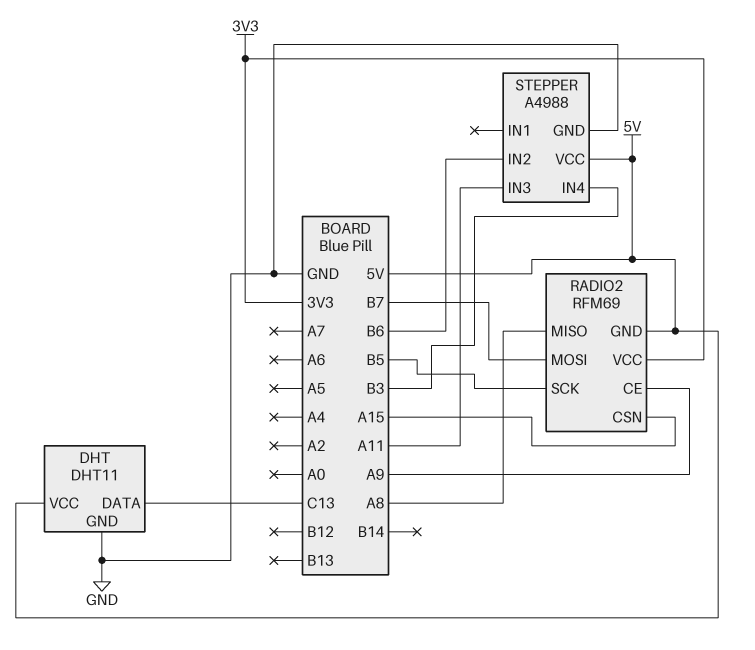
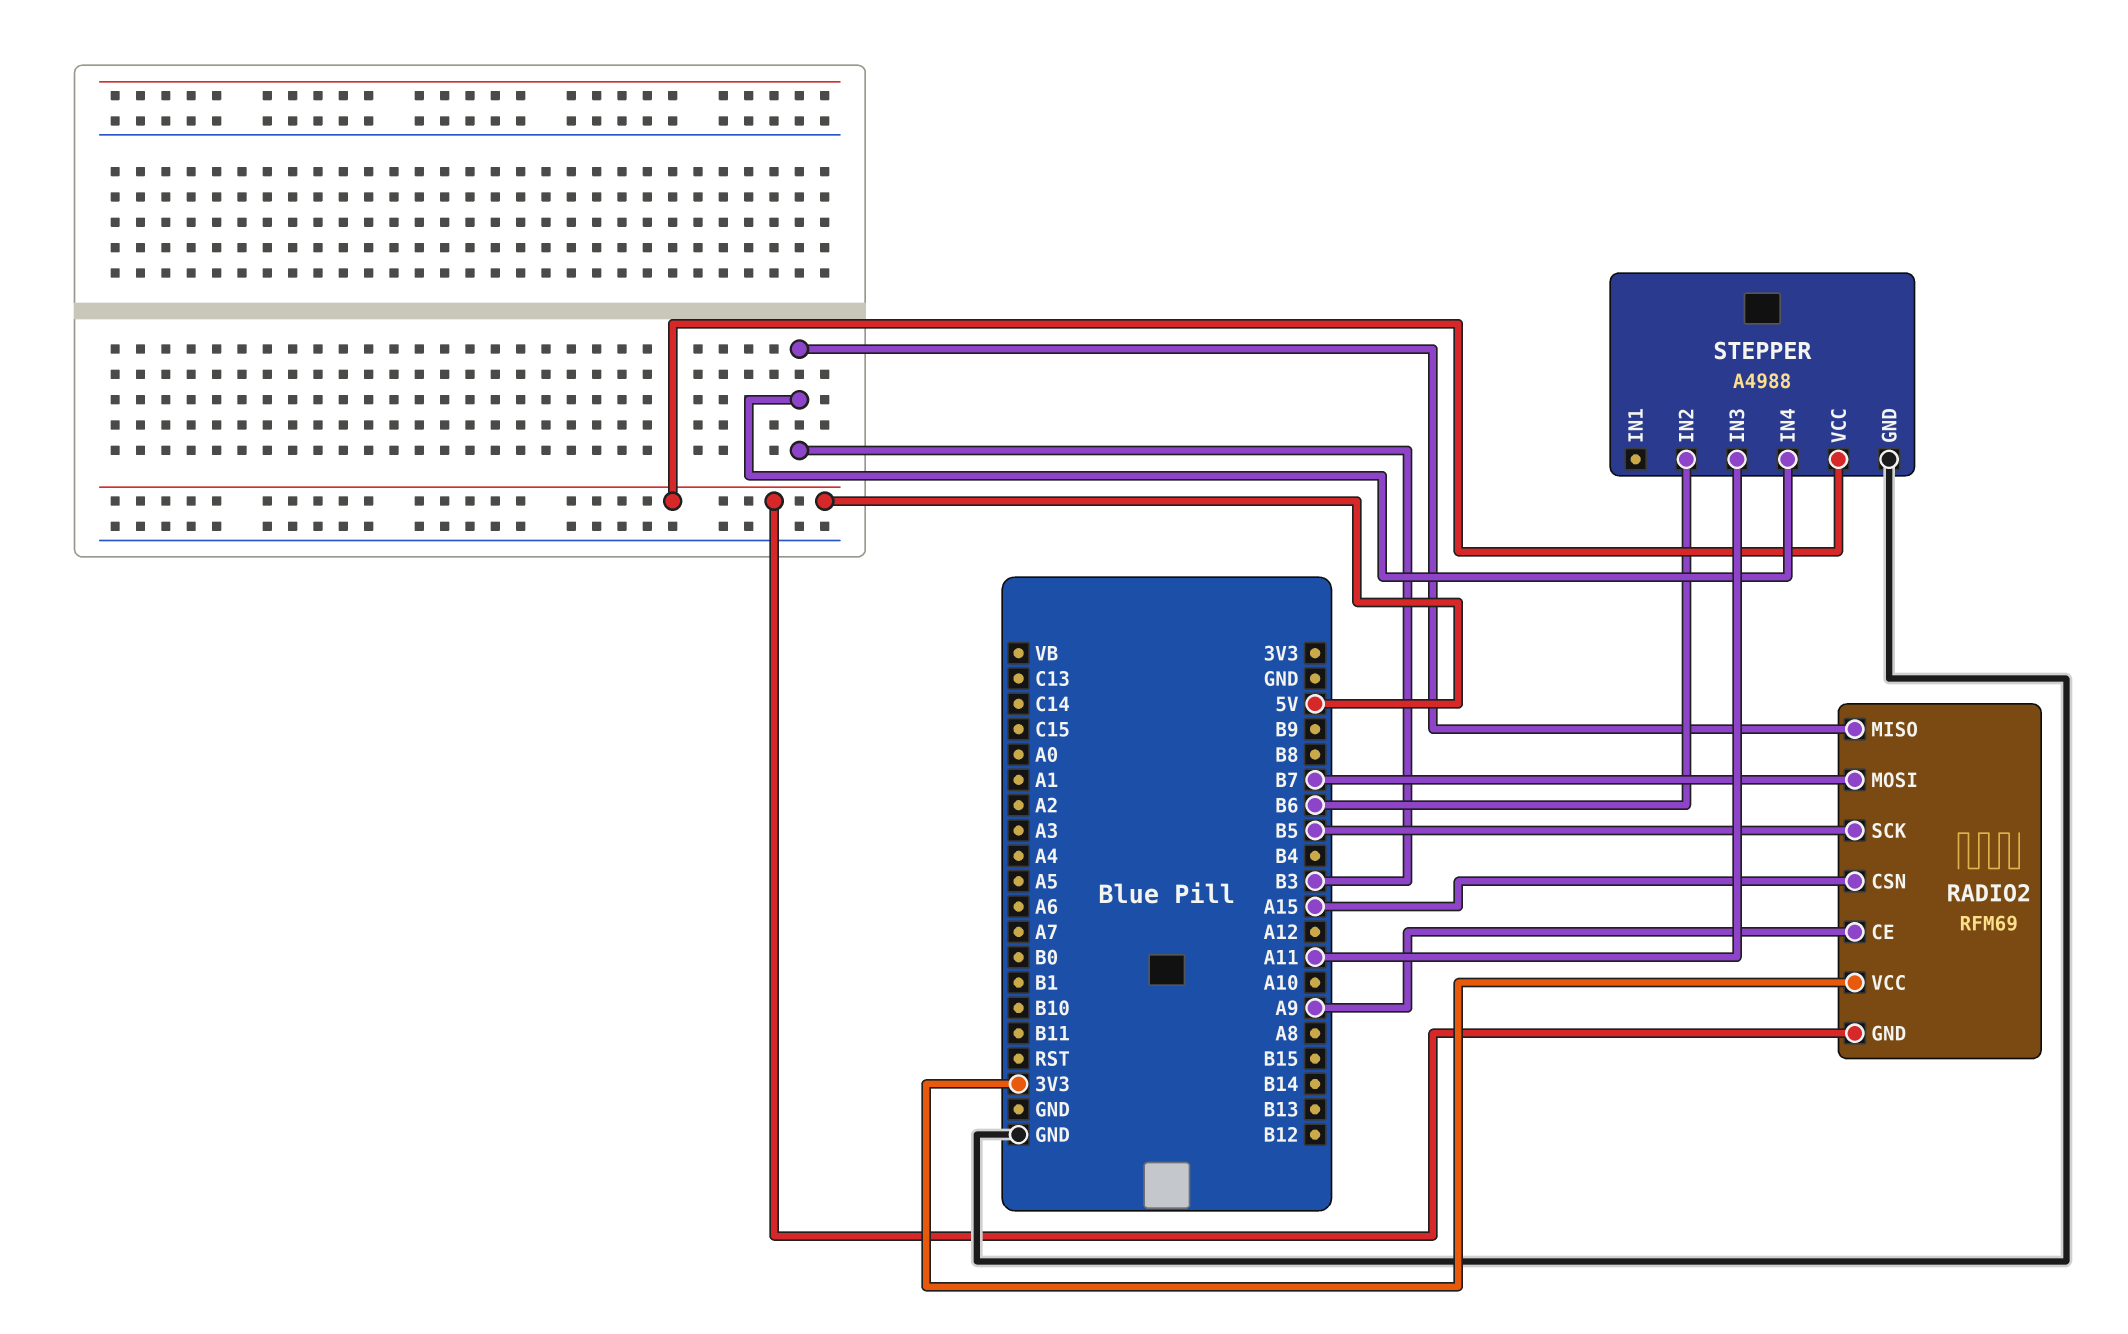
DHT: DHT11 -> none
DHT pin DATA: C13 -> none
DHT pin GND: GND -> none
DHT pin VCC: 5V -> none
RADIO2 pin MISO: A8 -> B3

